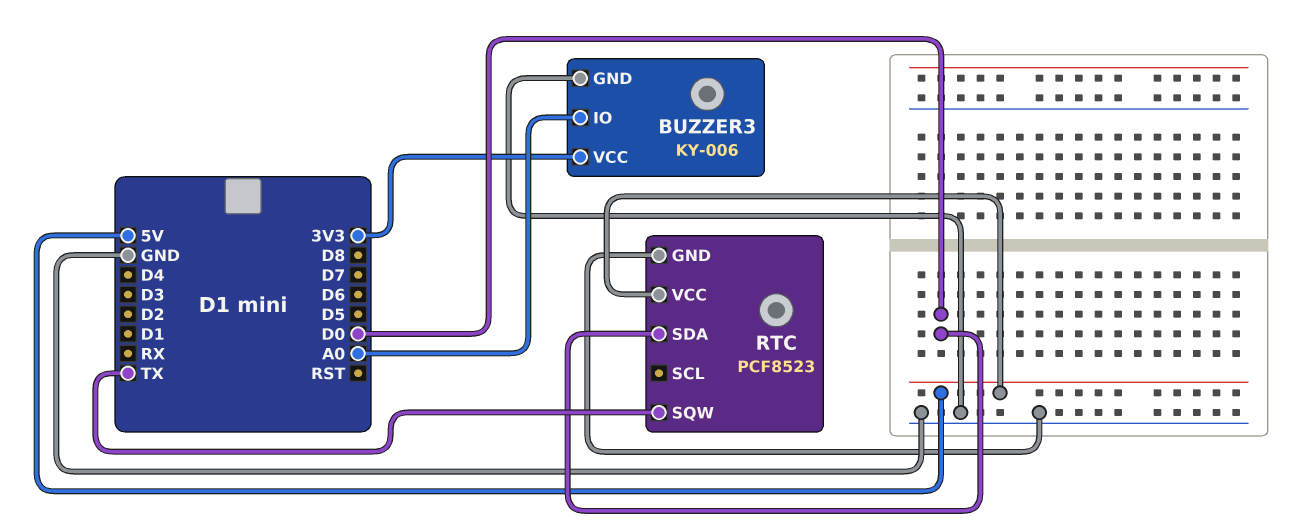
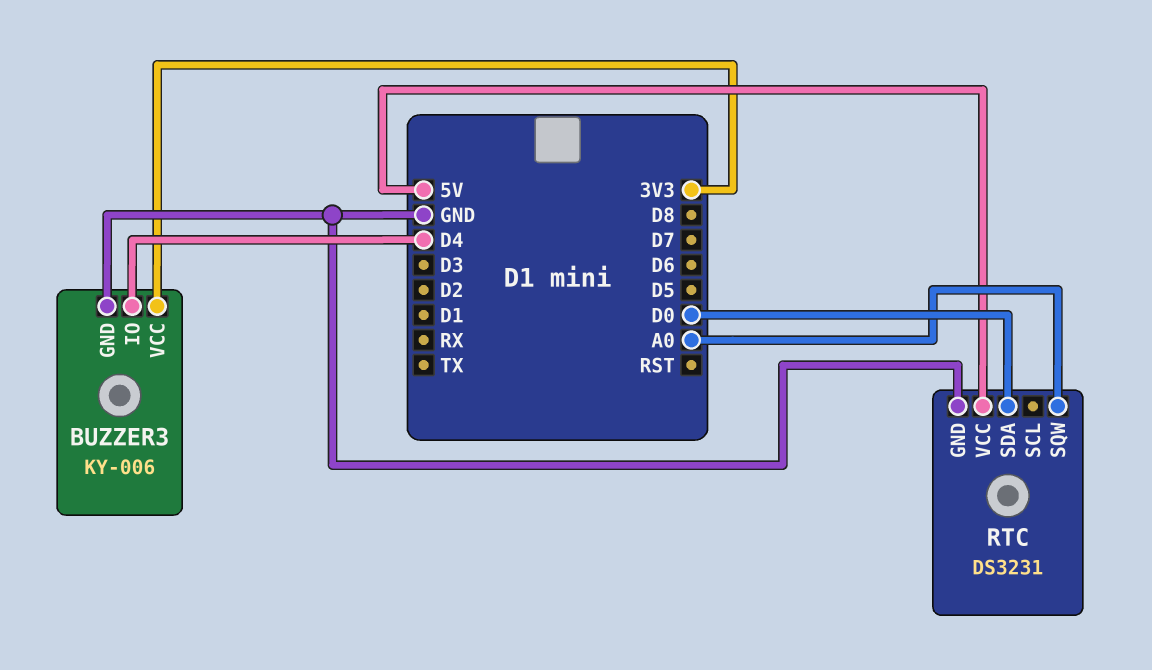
BUZZER3 pin IO: A0 -> D4
RTC: PCF8523 -> DS3231
RTC pin SQW: TX -> A0

